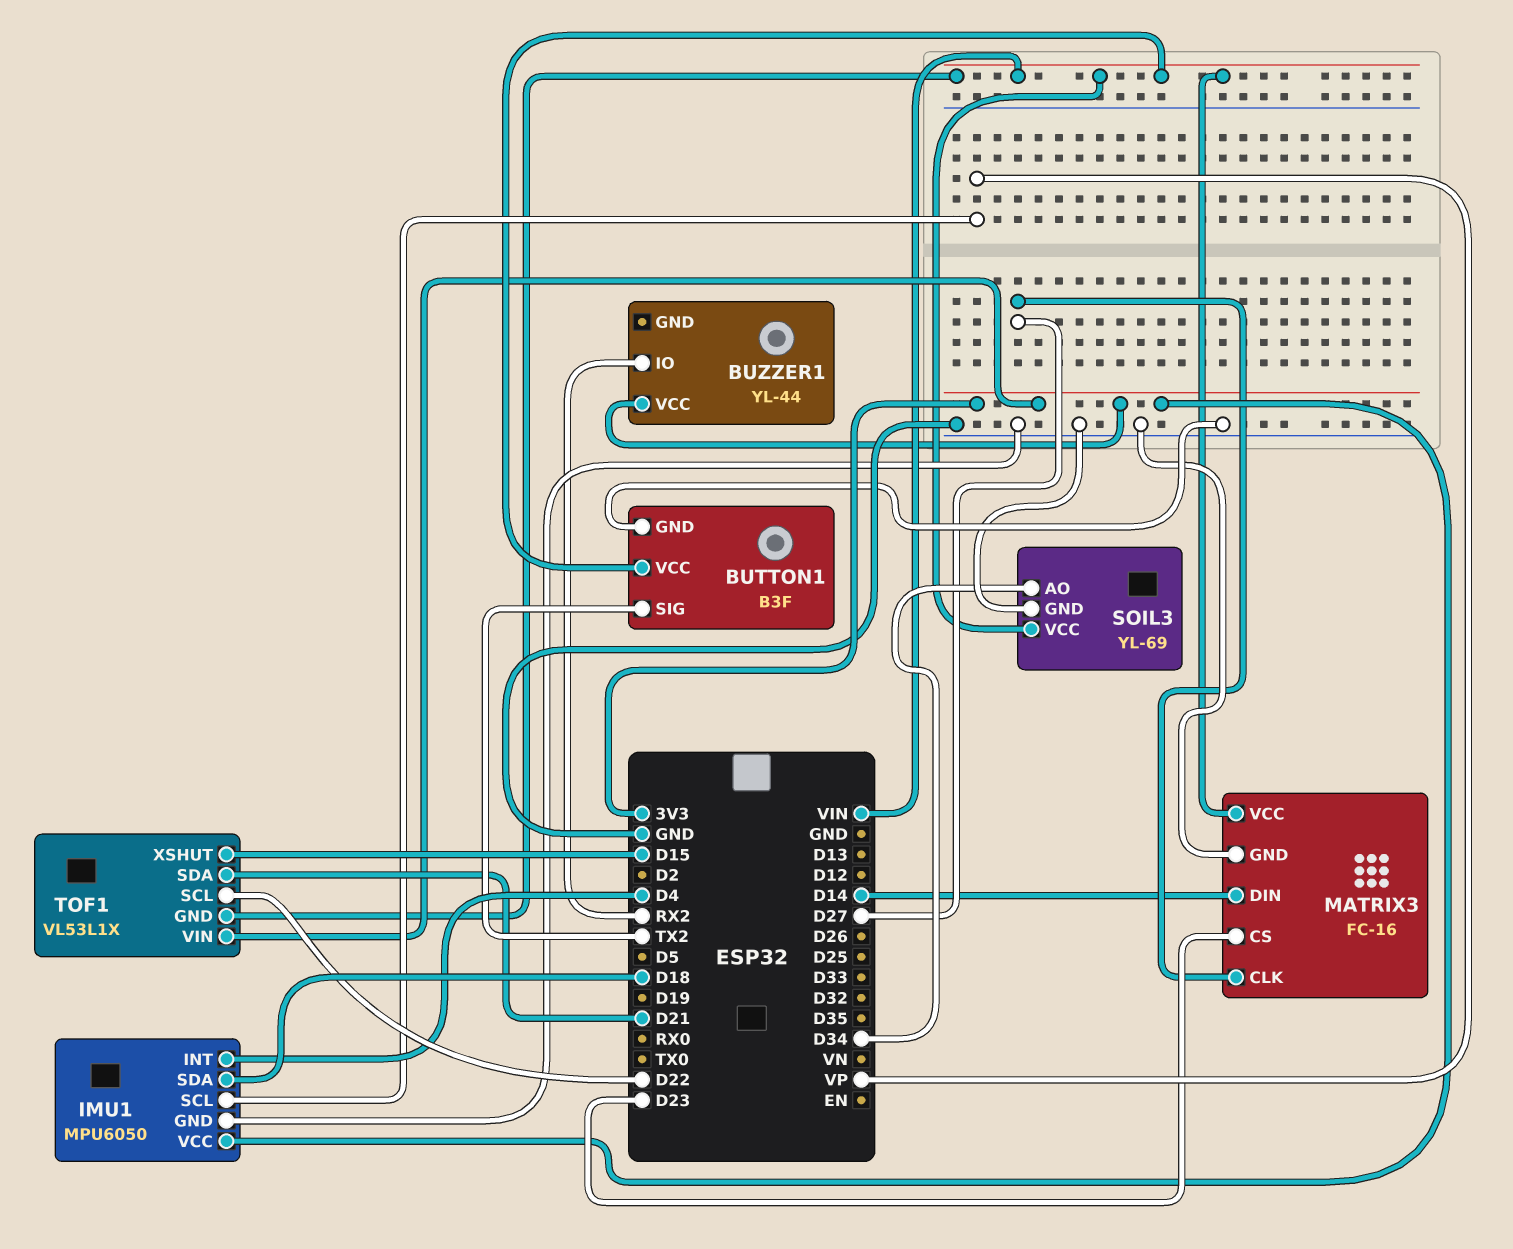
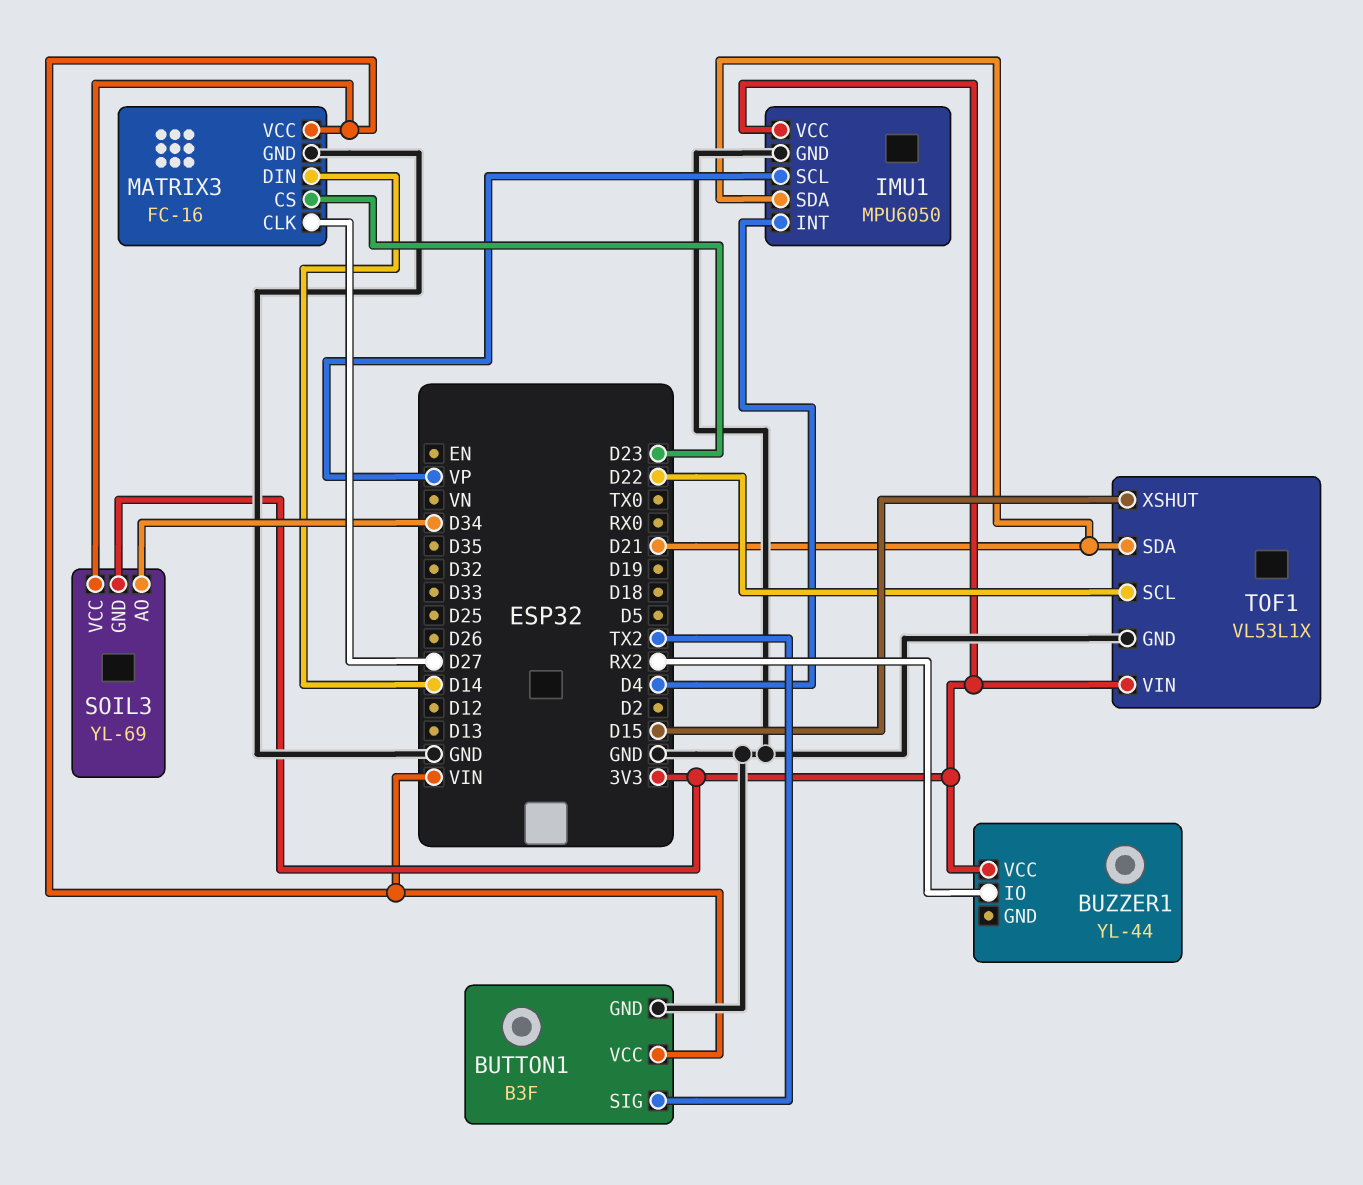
IMU1 pin SDA: D18 -> D21
SOIL3 pin GND: GND -> 3V3
TOF1 pin GND: VIN -> GND

